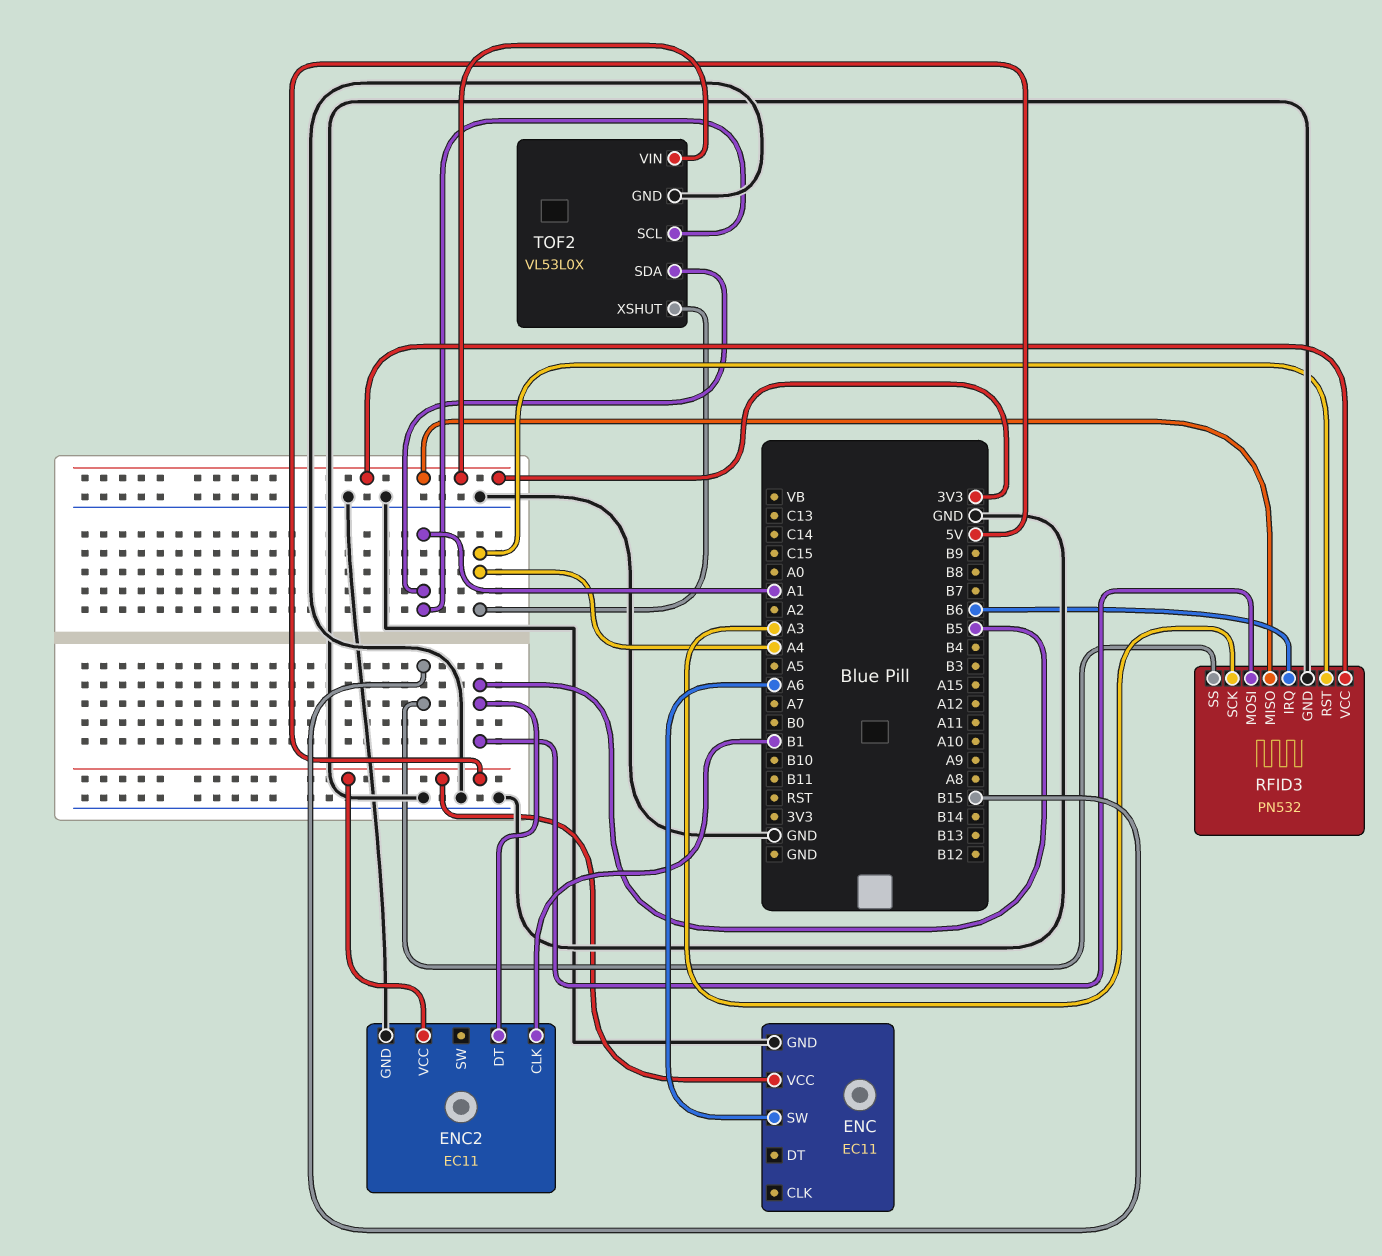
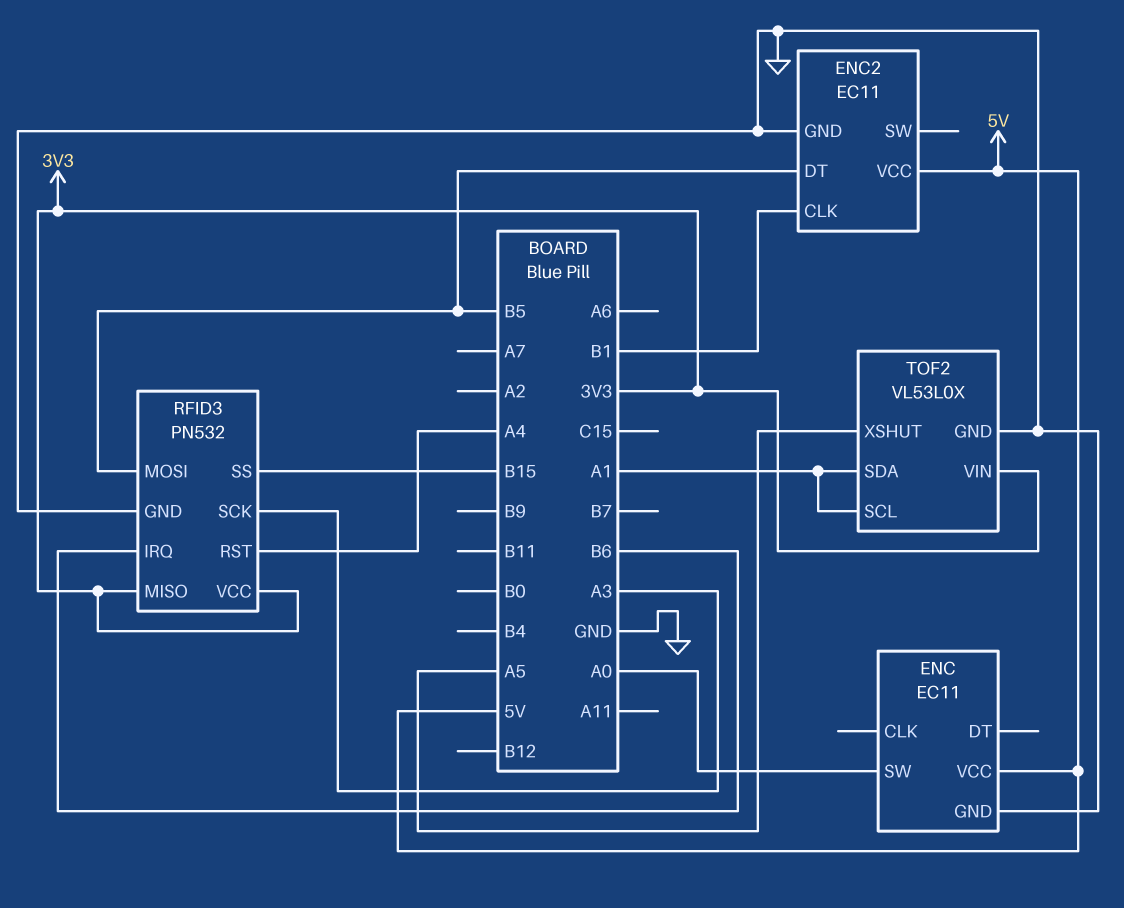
ENC pin SW: A6 -> A0
TOF2 pin XSHUT: A4 -> A5

